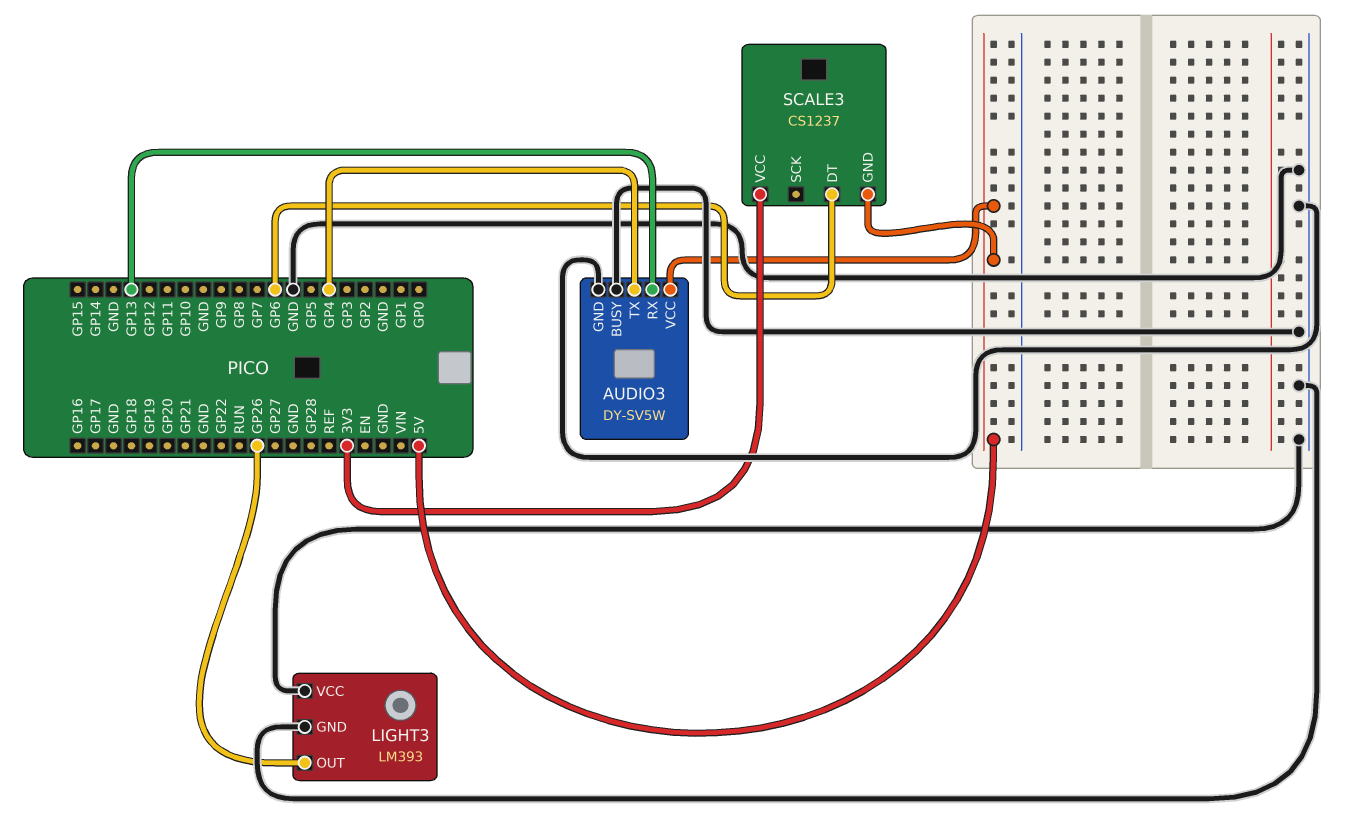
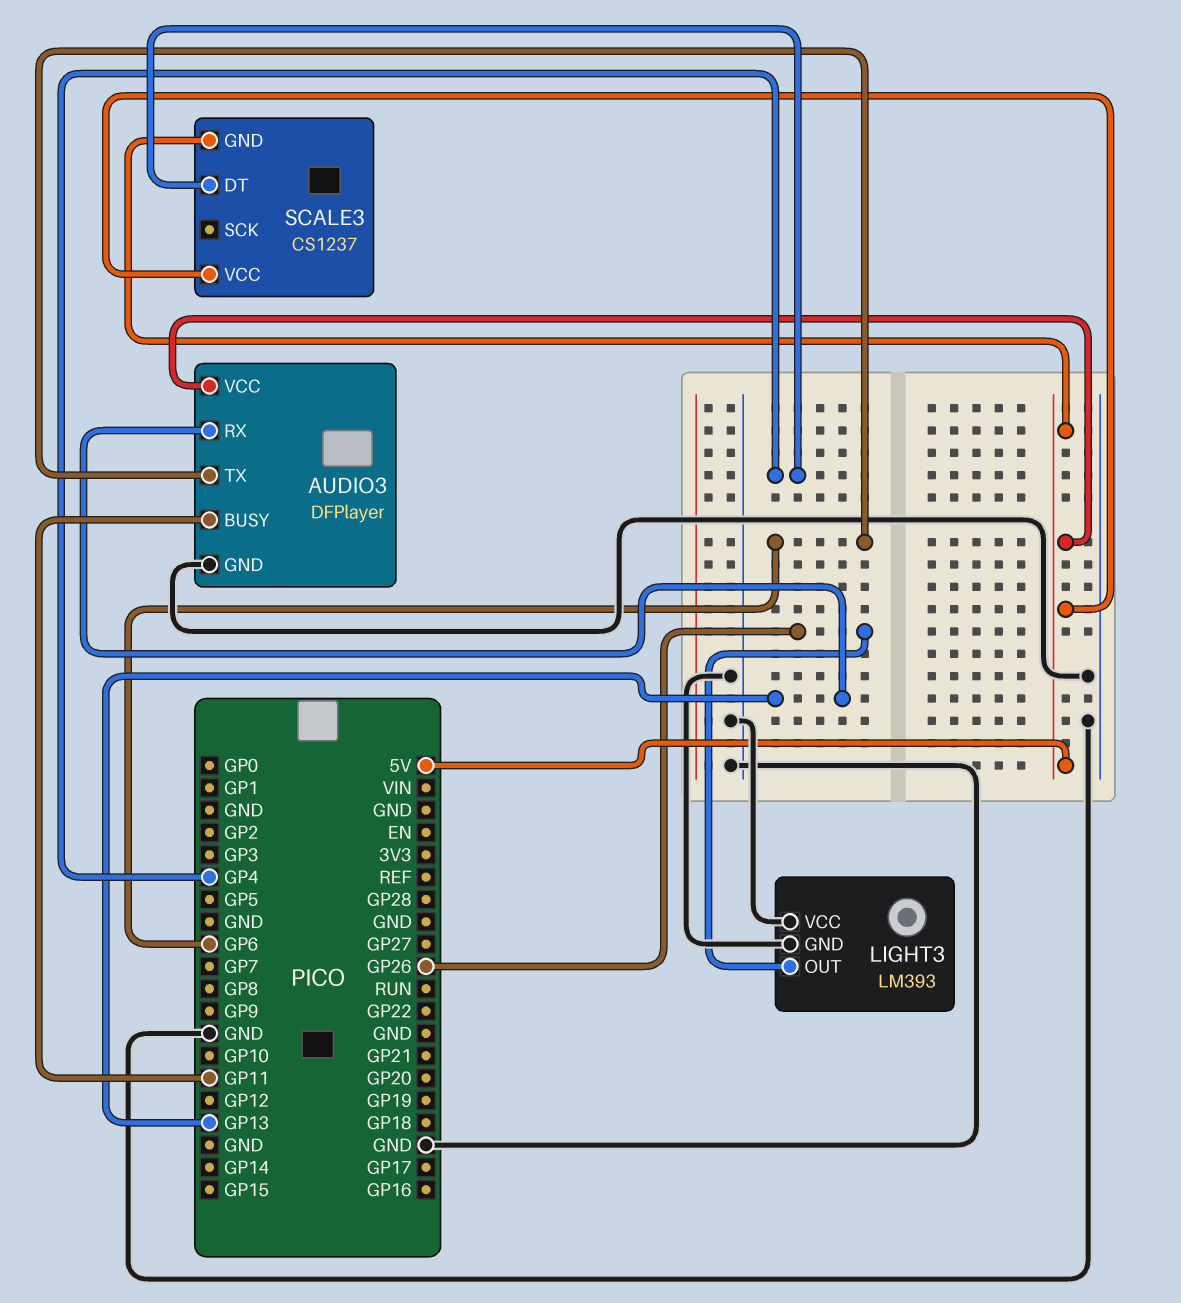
AUDIO3: DY-SV5W -> DFPlayer
AUDIO3 pin BUSY: GND -> GP11
AUDIO3 pin TX: GP4 -> GP6
SCALE3 pin DT: GP6 -> GP4
SCALE3 pin VCC: 3V3 -> 5V

